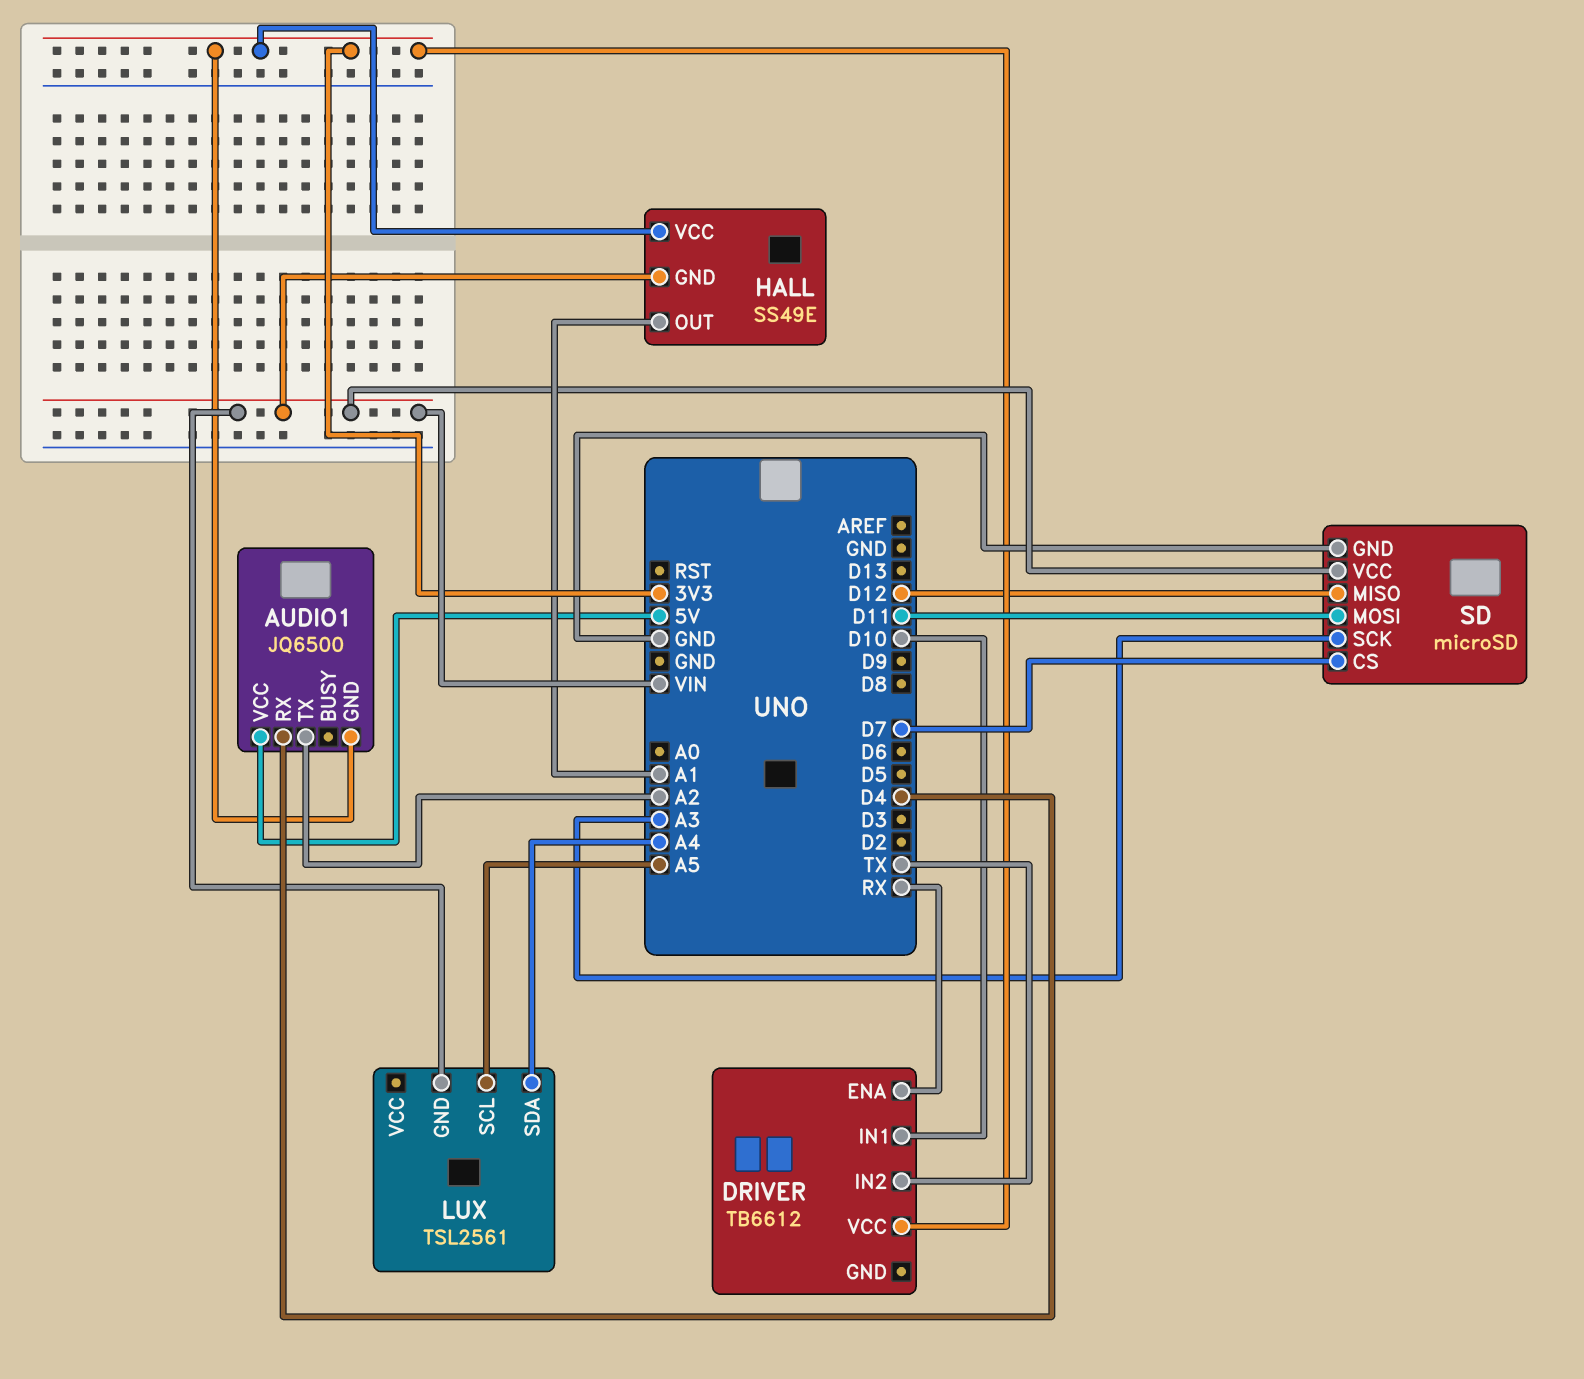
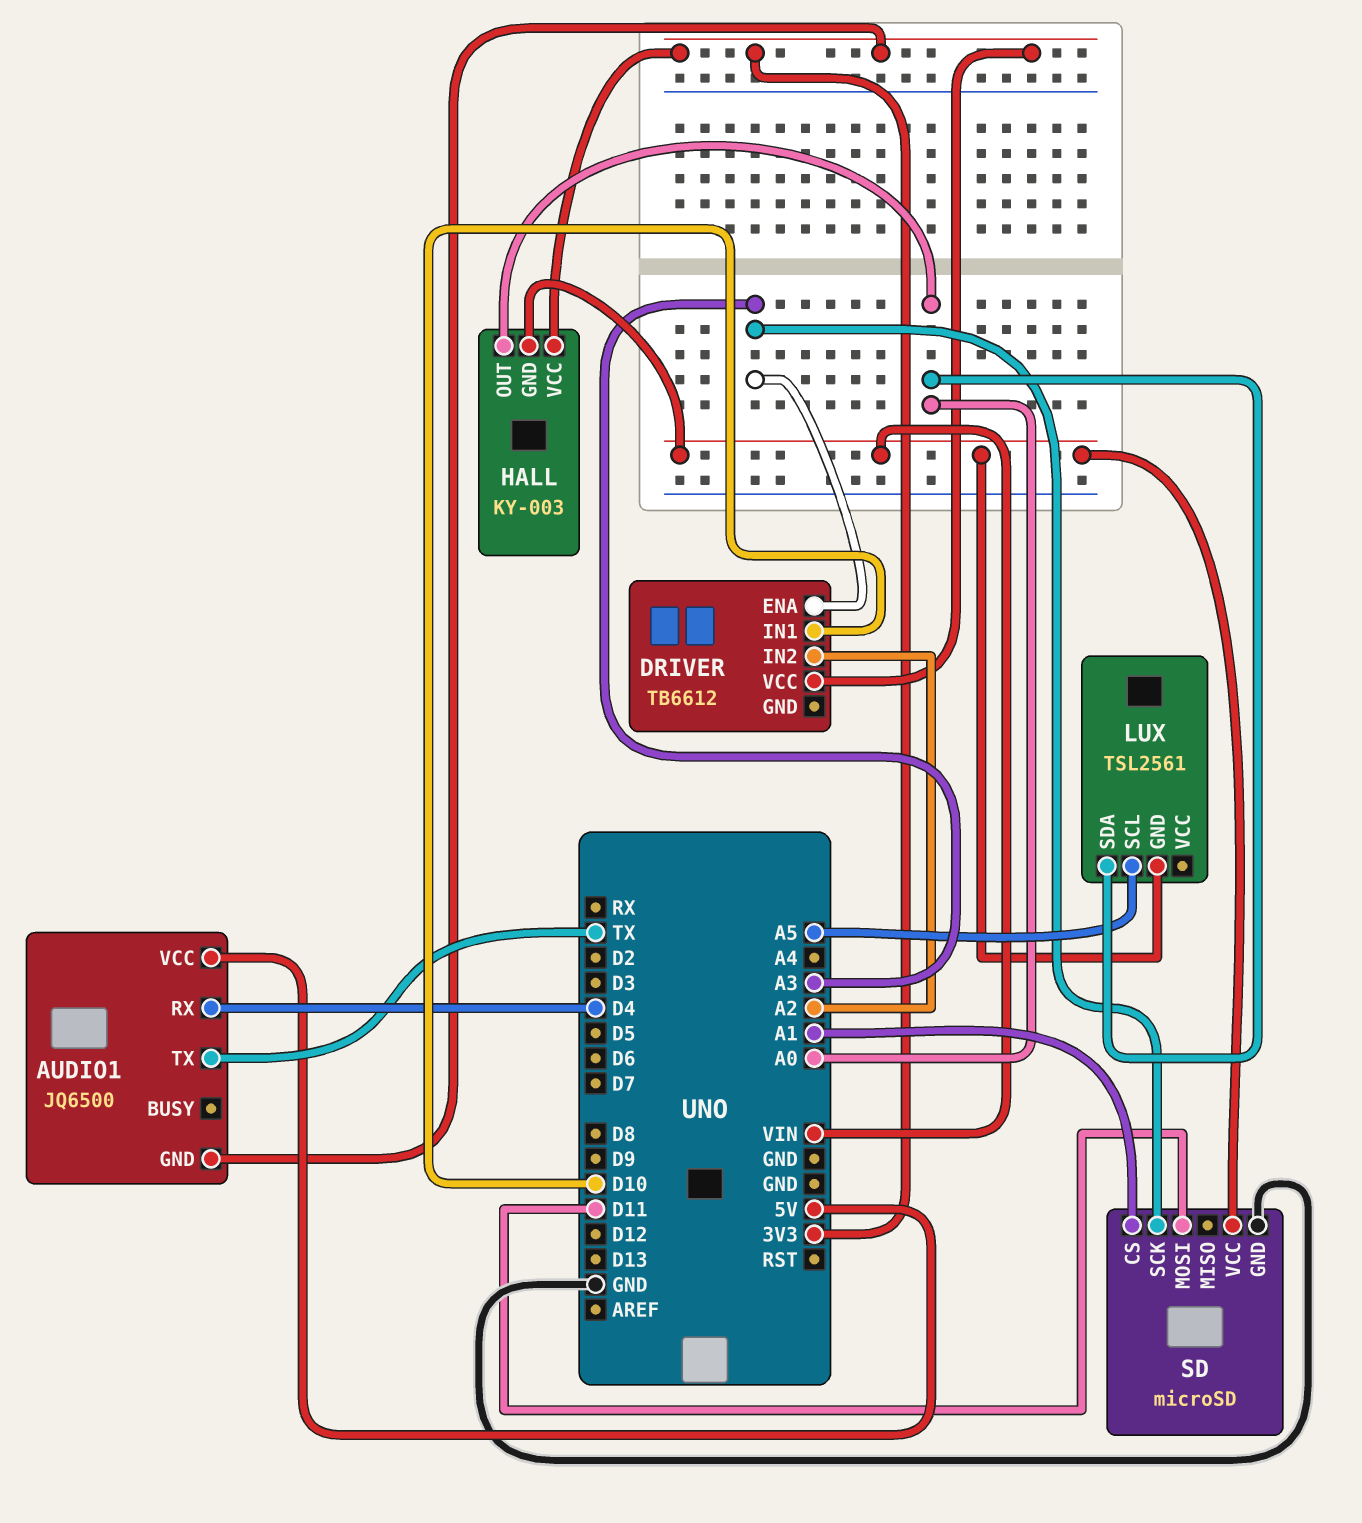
AUDIO1 pin TX: A2 -> TX
DRIVER pin ENA: RX -> A3
DRIVER pin IN2: TX -> A2
HALL: SS49E -> KY-003
HALL pin OUT: A1 -> A0
LUX pin SDA: A4 -> A0
SD pin CS: D7 -> A1
SD pin MISO: D12 -> none

